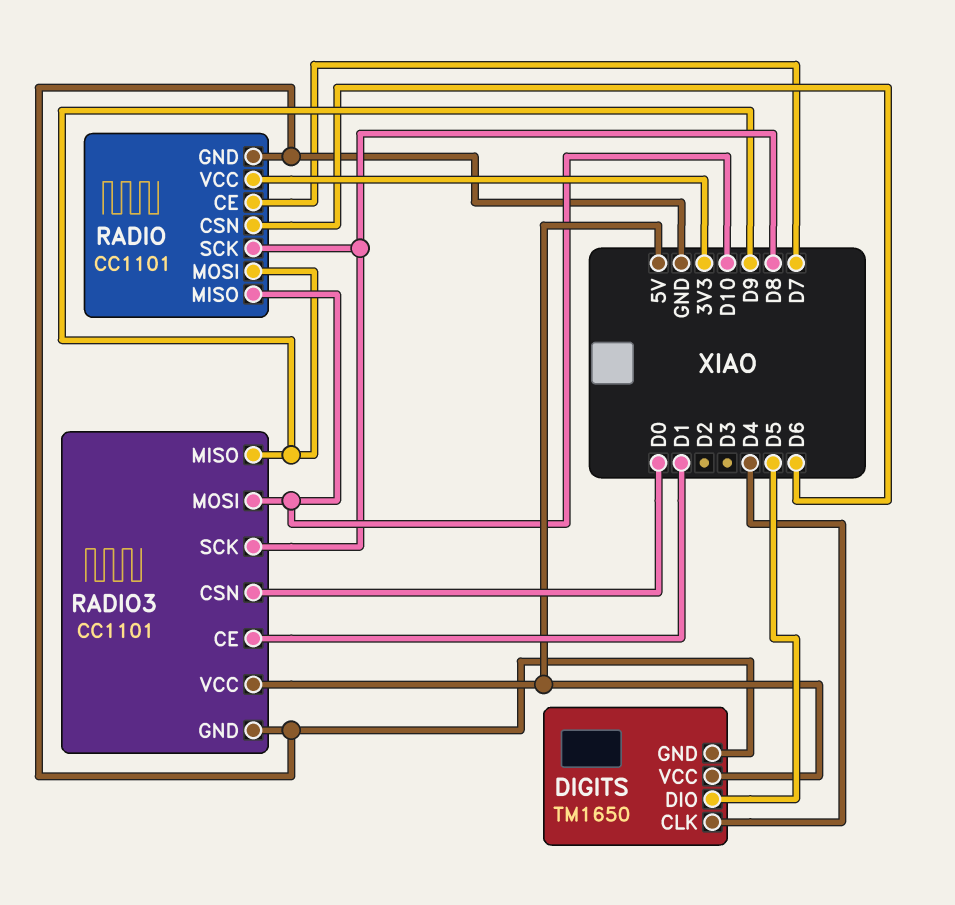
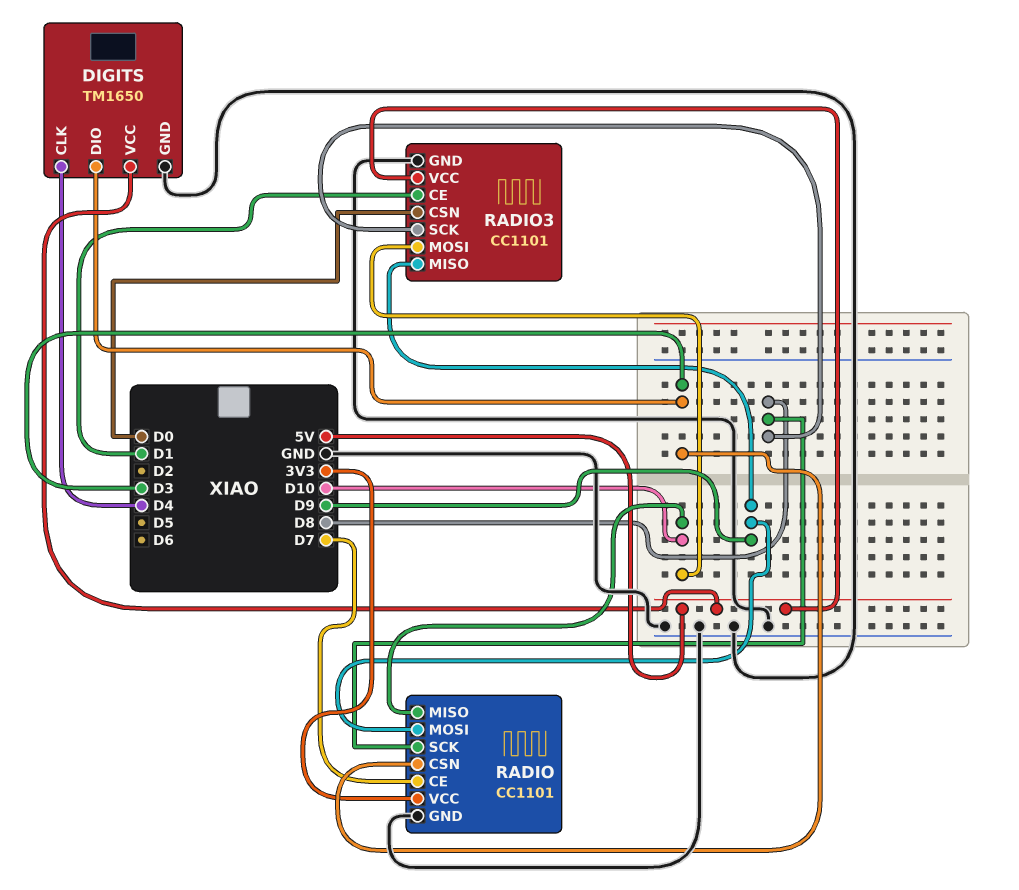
DIGITS pin DIO: D5 -> D3
RADIO pin CSN: D6 -> D3

